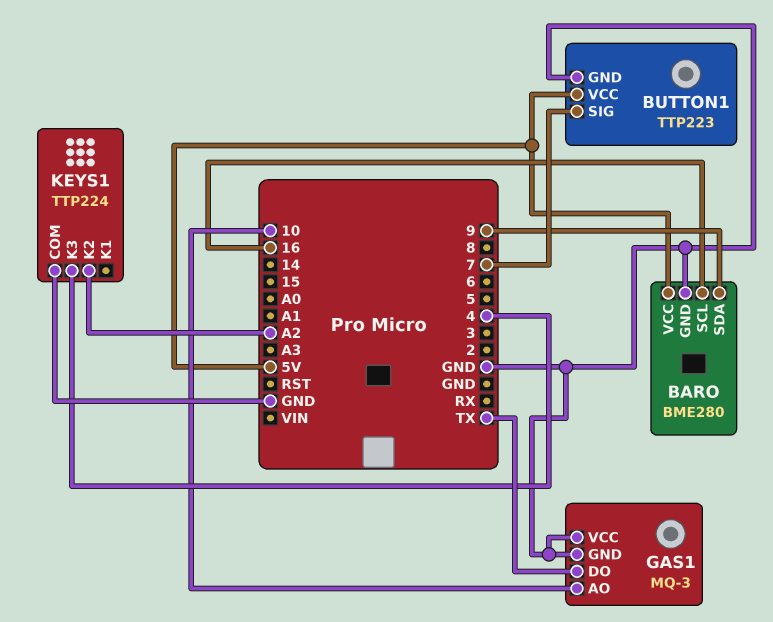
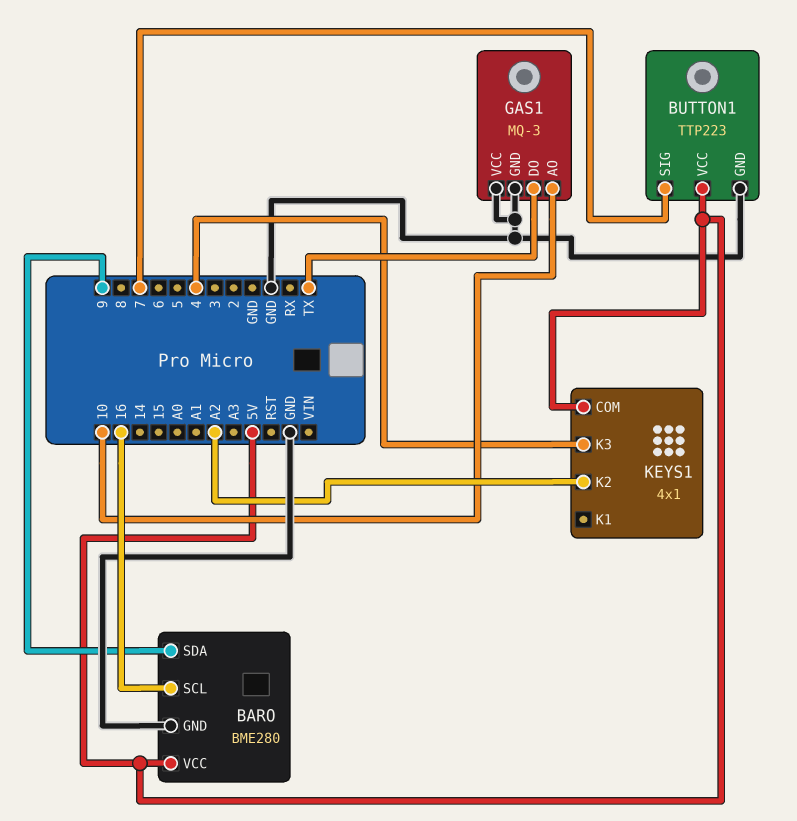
KEYS1: TTP224 -> 4x1
KEYS1 pin COM: GND -> 5V

